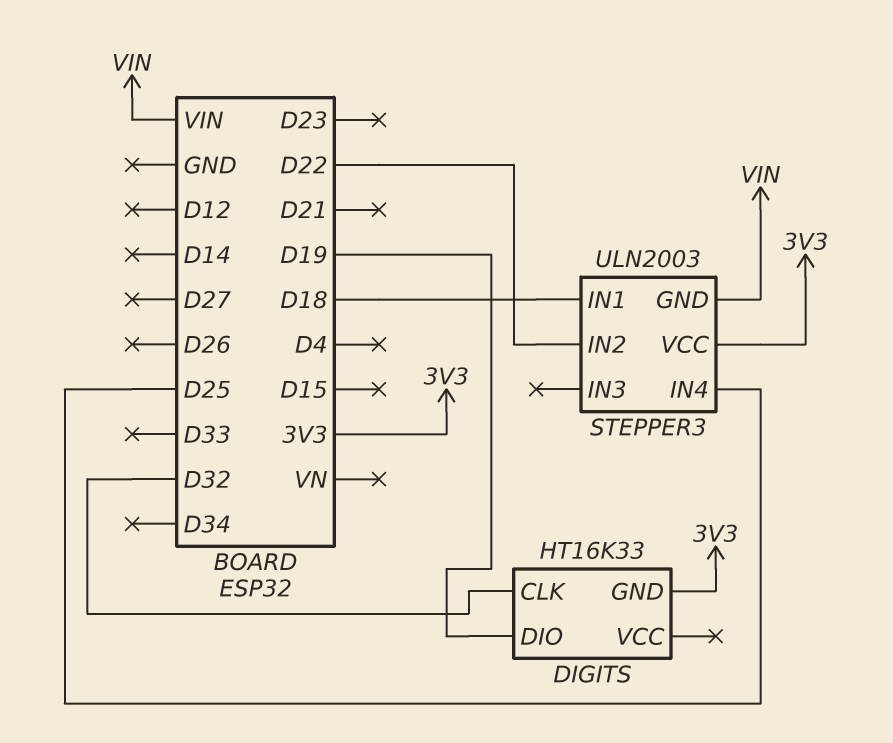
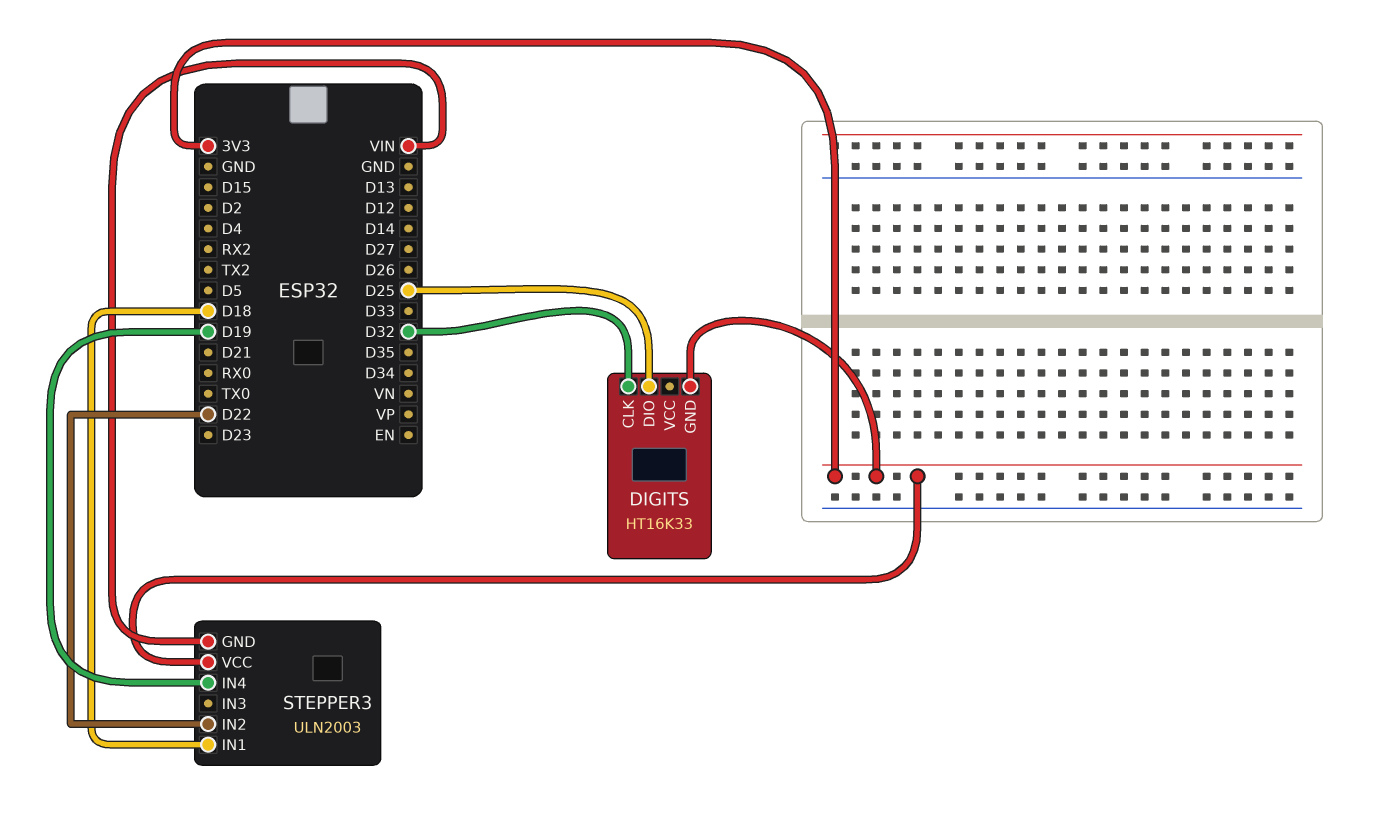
DIGITS pin DIO: D19 -> D25
STEPPER3 pin IN4: D25 -> D19

